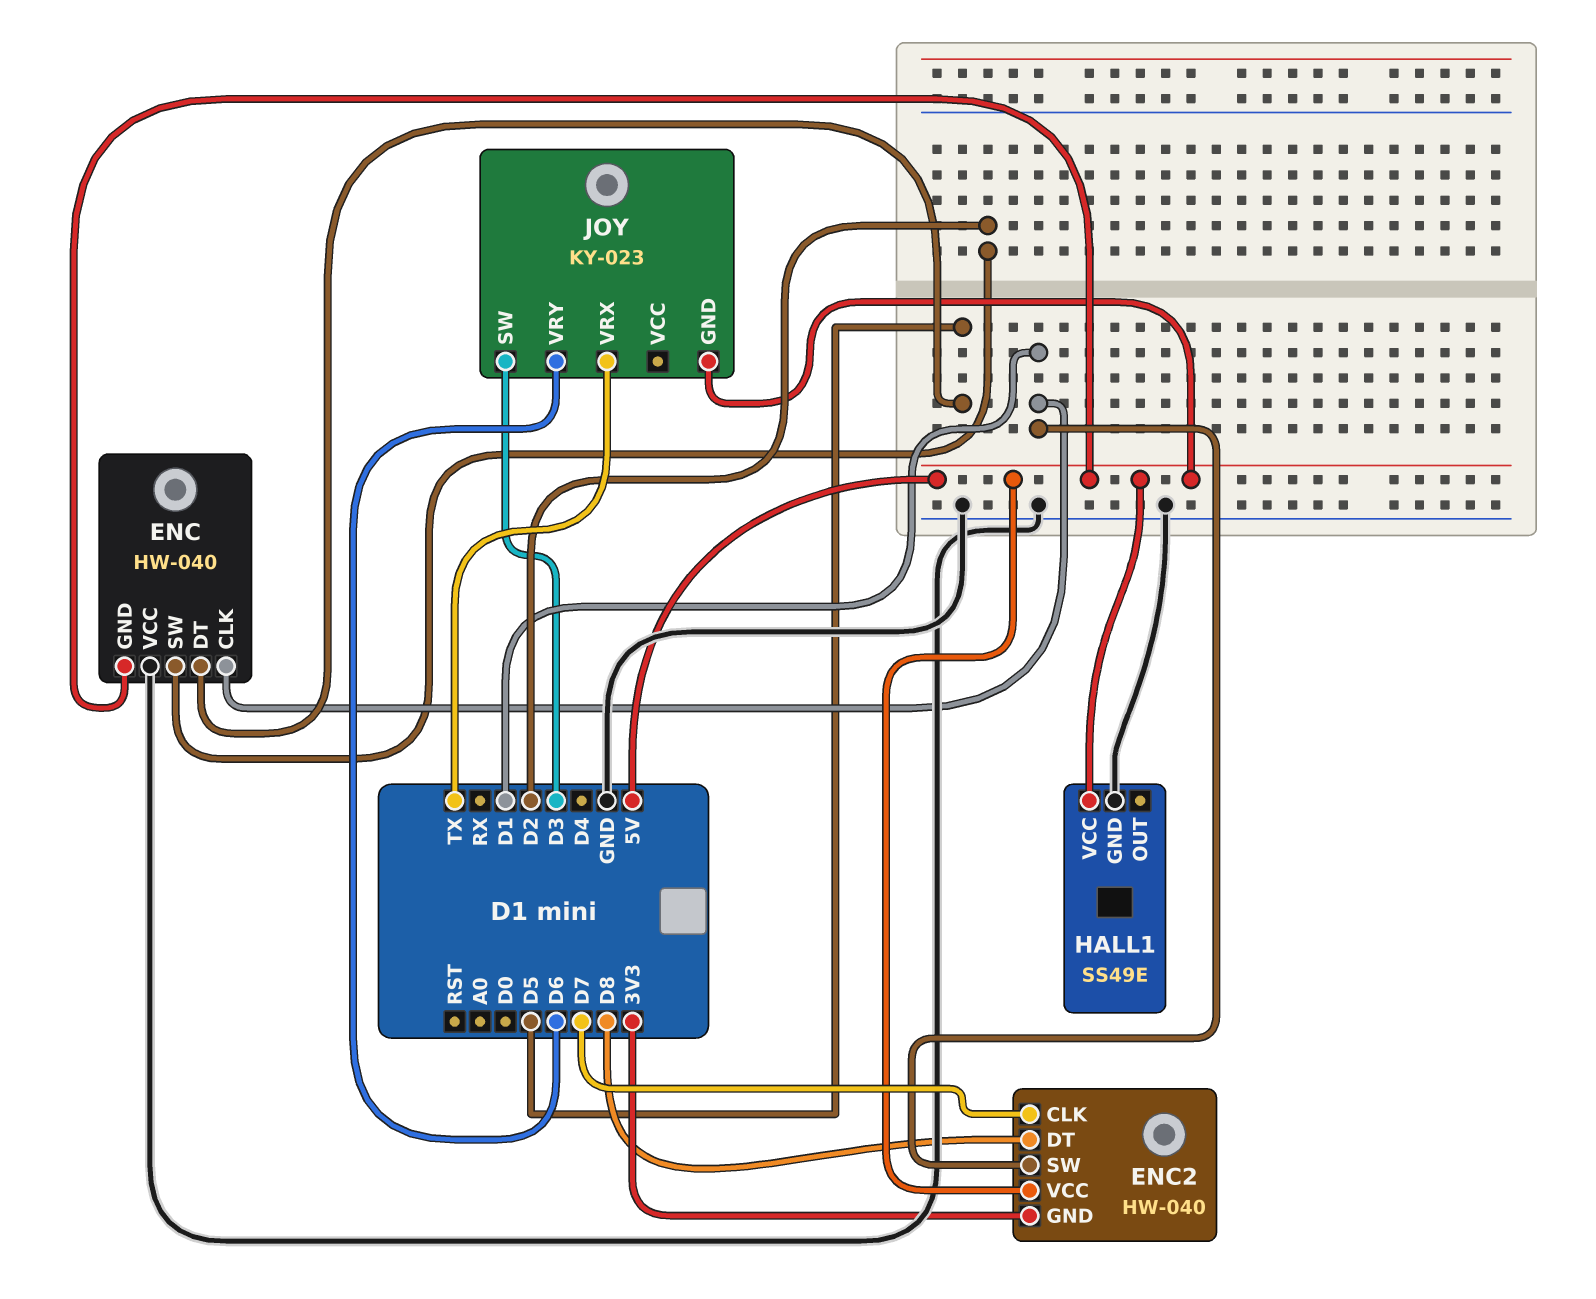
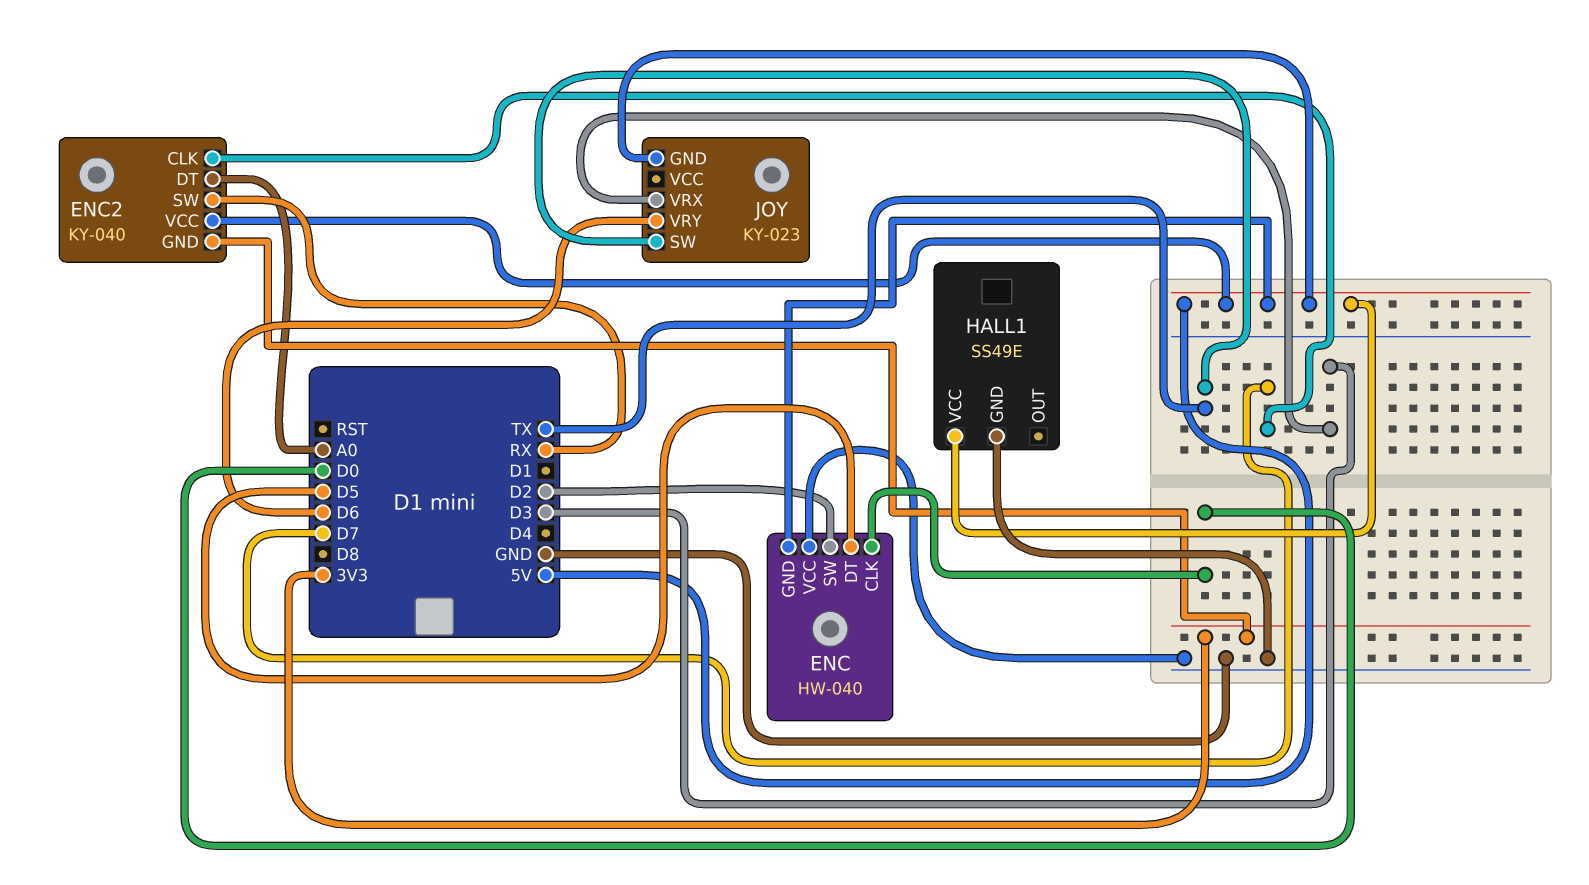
ENC pin CLK: D1 -> D0
ENC2: HW-040 -> KY-040
ENC2 pin DT: D8 -> A0
ENC2 pin SW: D1 -> RX
JOY pin SW: D3 -> TX
JOY pin VRX: TX -> D3

